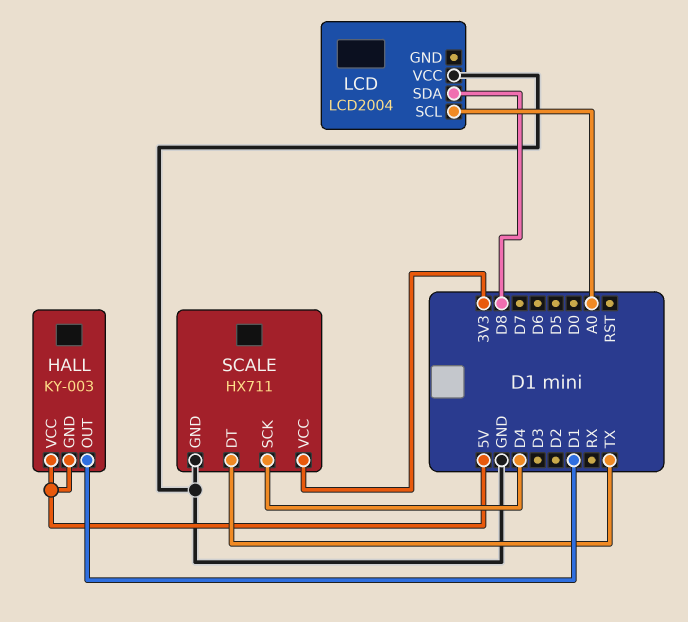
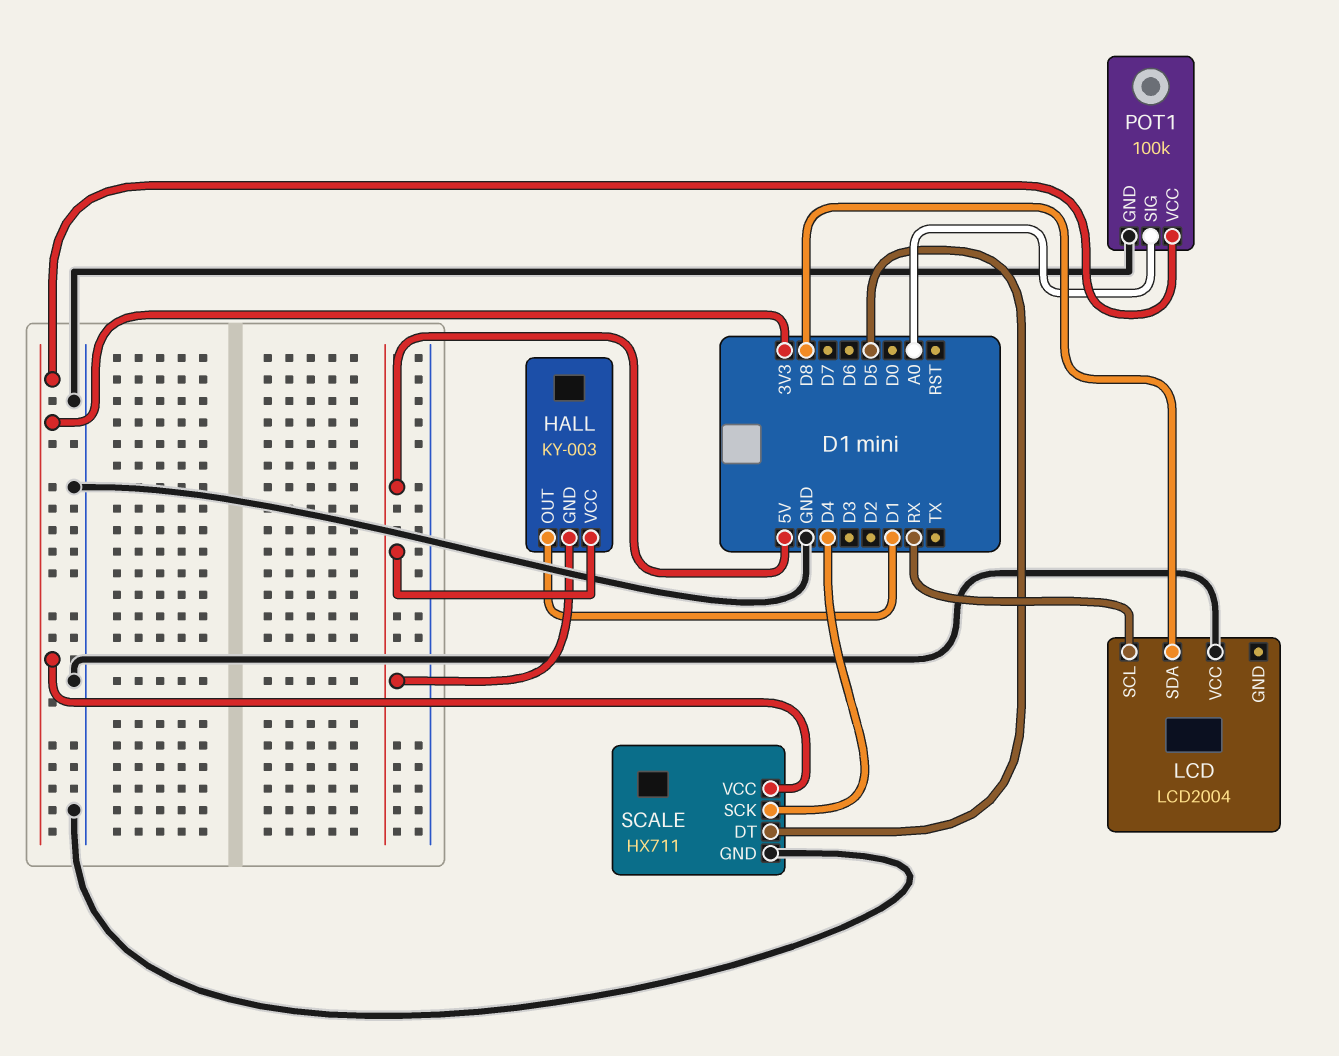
LCD pin SCL: A0 -> RX
POT1: none -> 100k
POT1 pin GND: none -> GND
POT1 pin SIG: none -> A0
POT1 pin VCC: none -> 3V3
SCALE pin DT: TX -> D5

